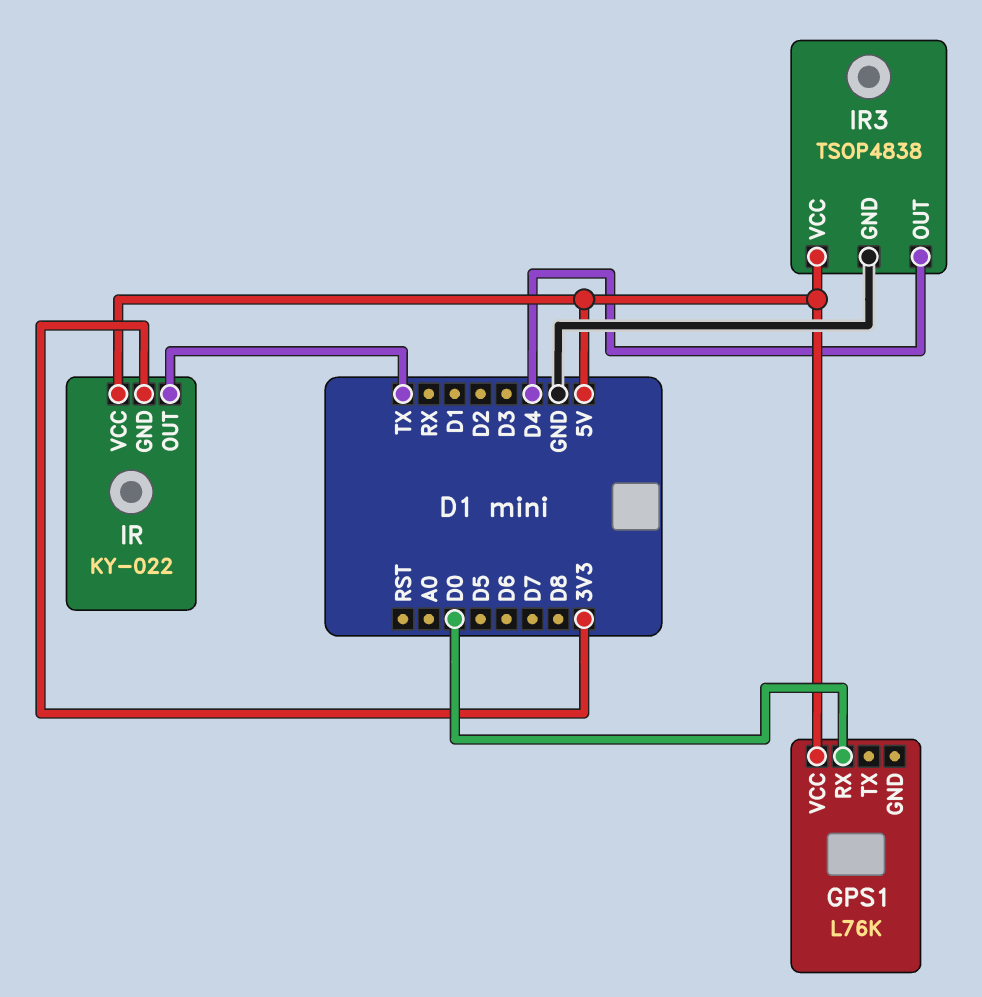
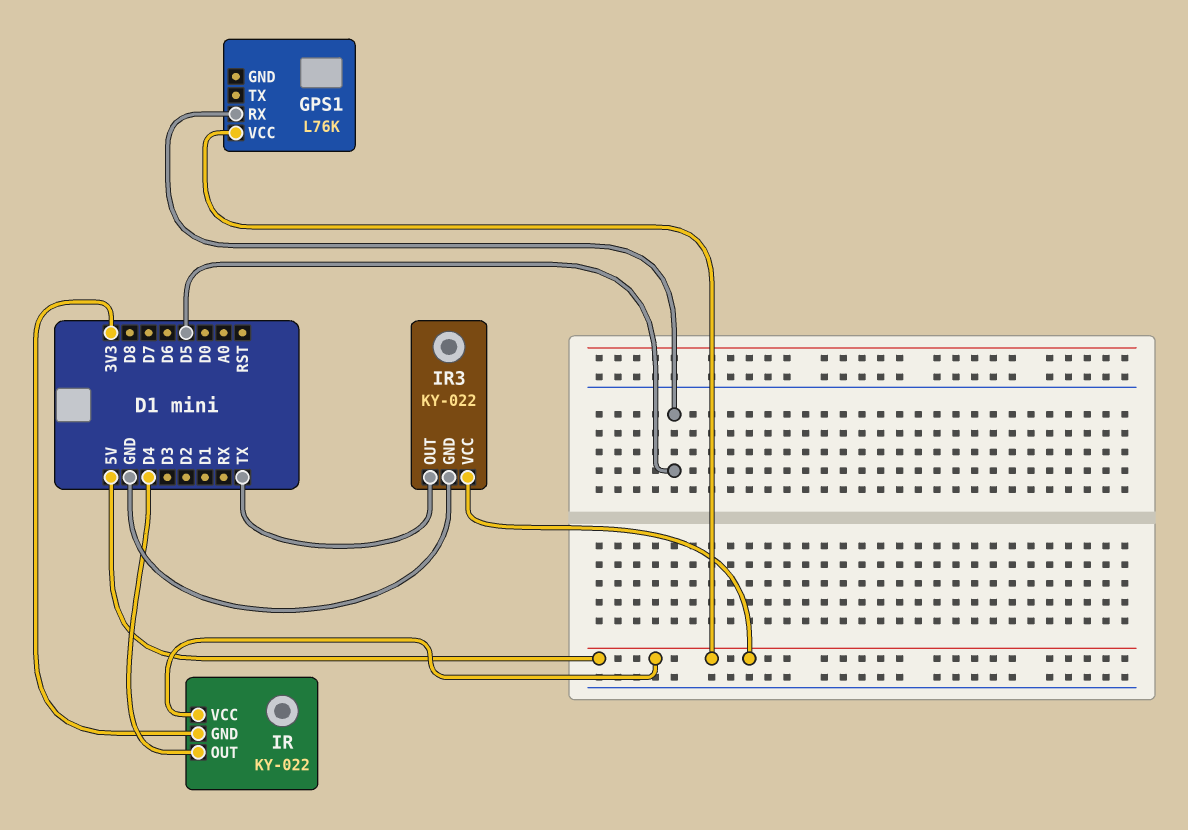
GPS1 pin RX: D0 -> D5
IR pin OUT: TX -> D4
IR3: TSOP4838 -> KY-022
IR3 pin OUT: D4 -> TX

